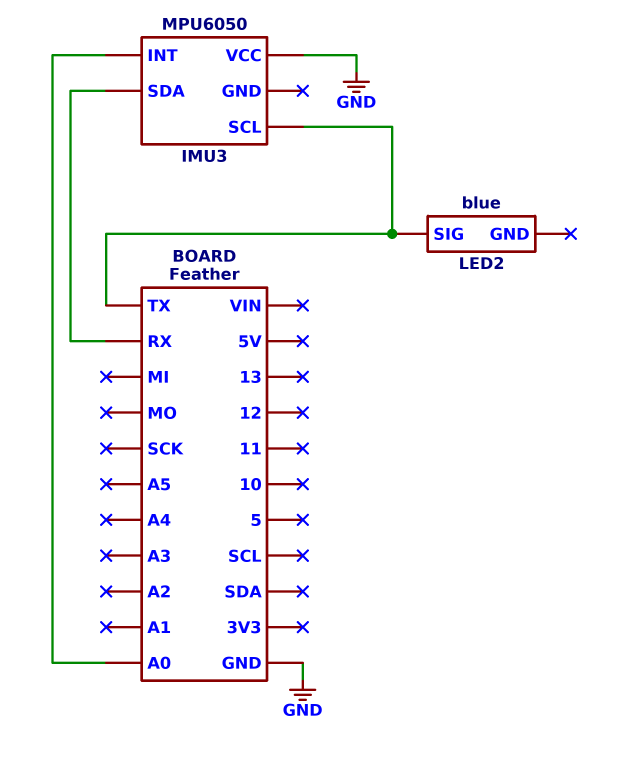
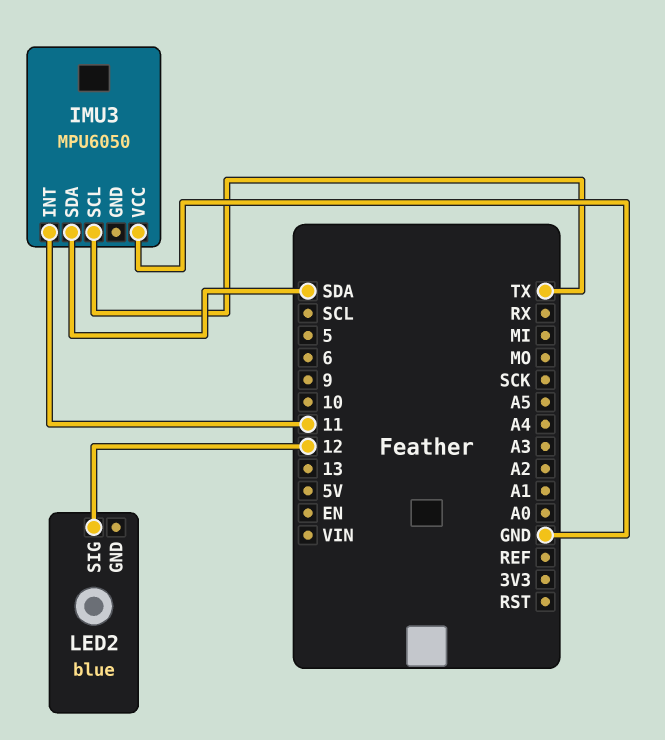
IMU3 pin INT: A0 -> 11
IMU3 pin SDA: RX -> SDA
LED2 pin SIG: TX -> 12

